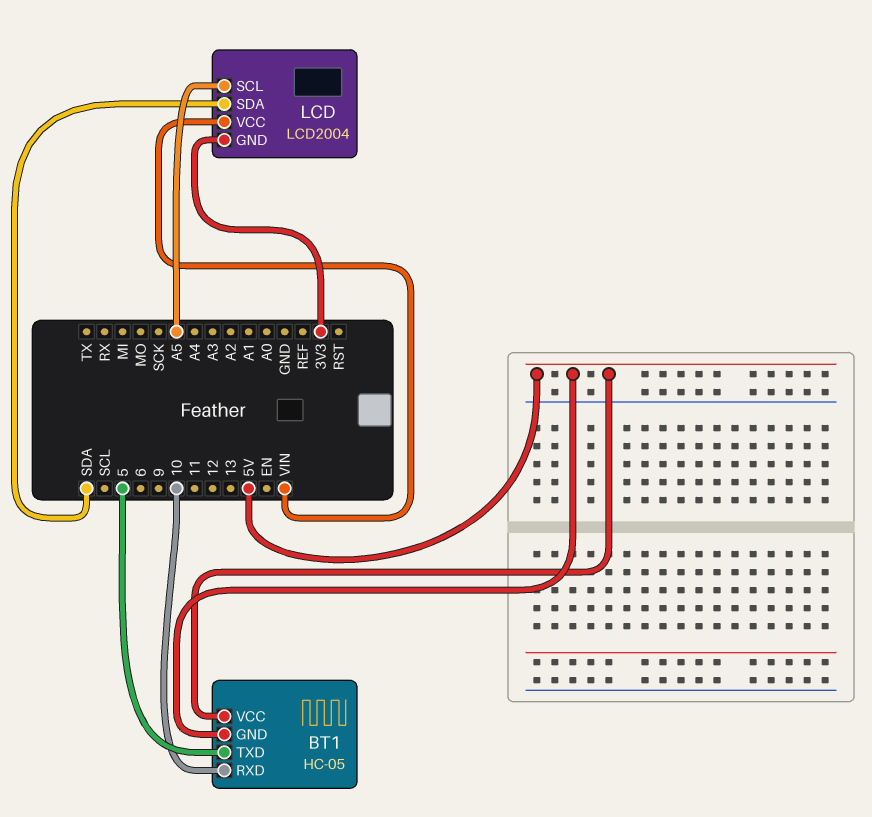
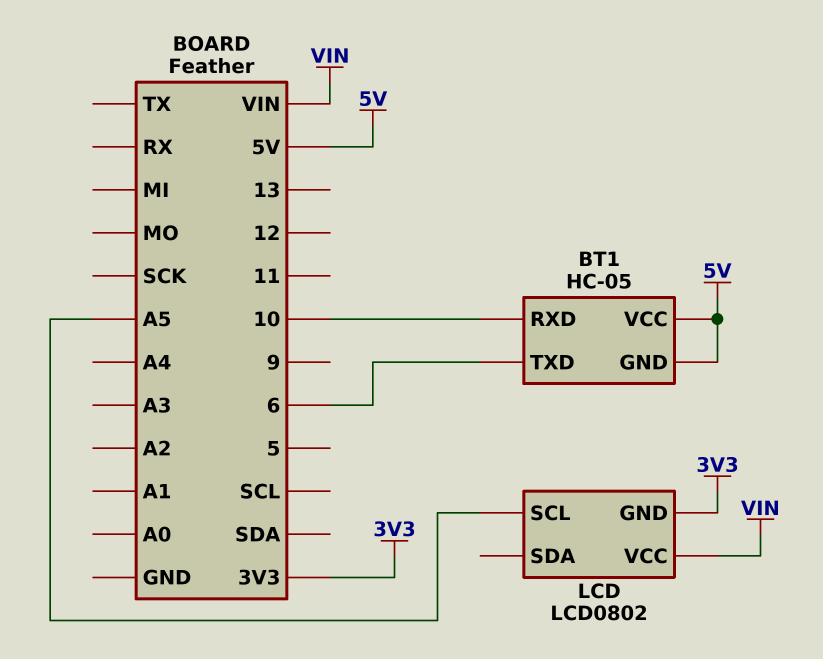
BT1 pin TXD: 5 -> 6
LCD: LCD2004 -> LCD0802
LCD pin SDA: SDA -> none

